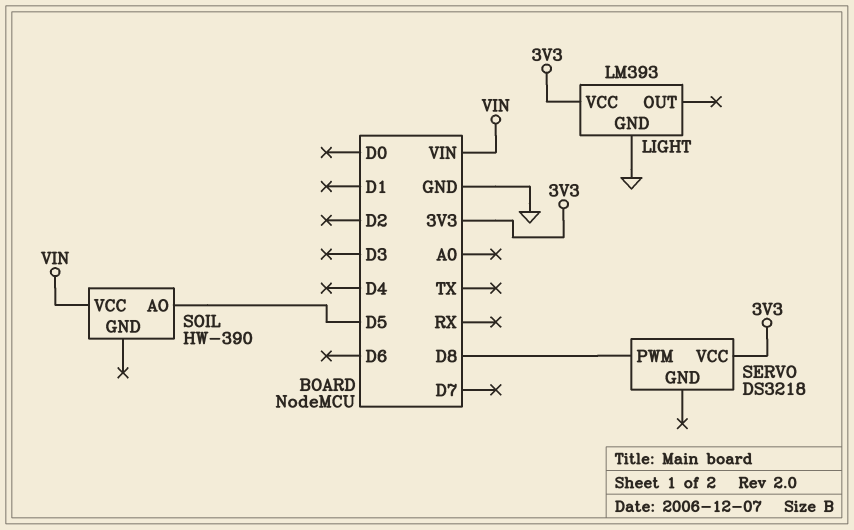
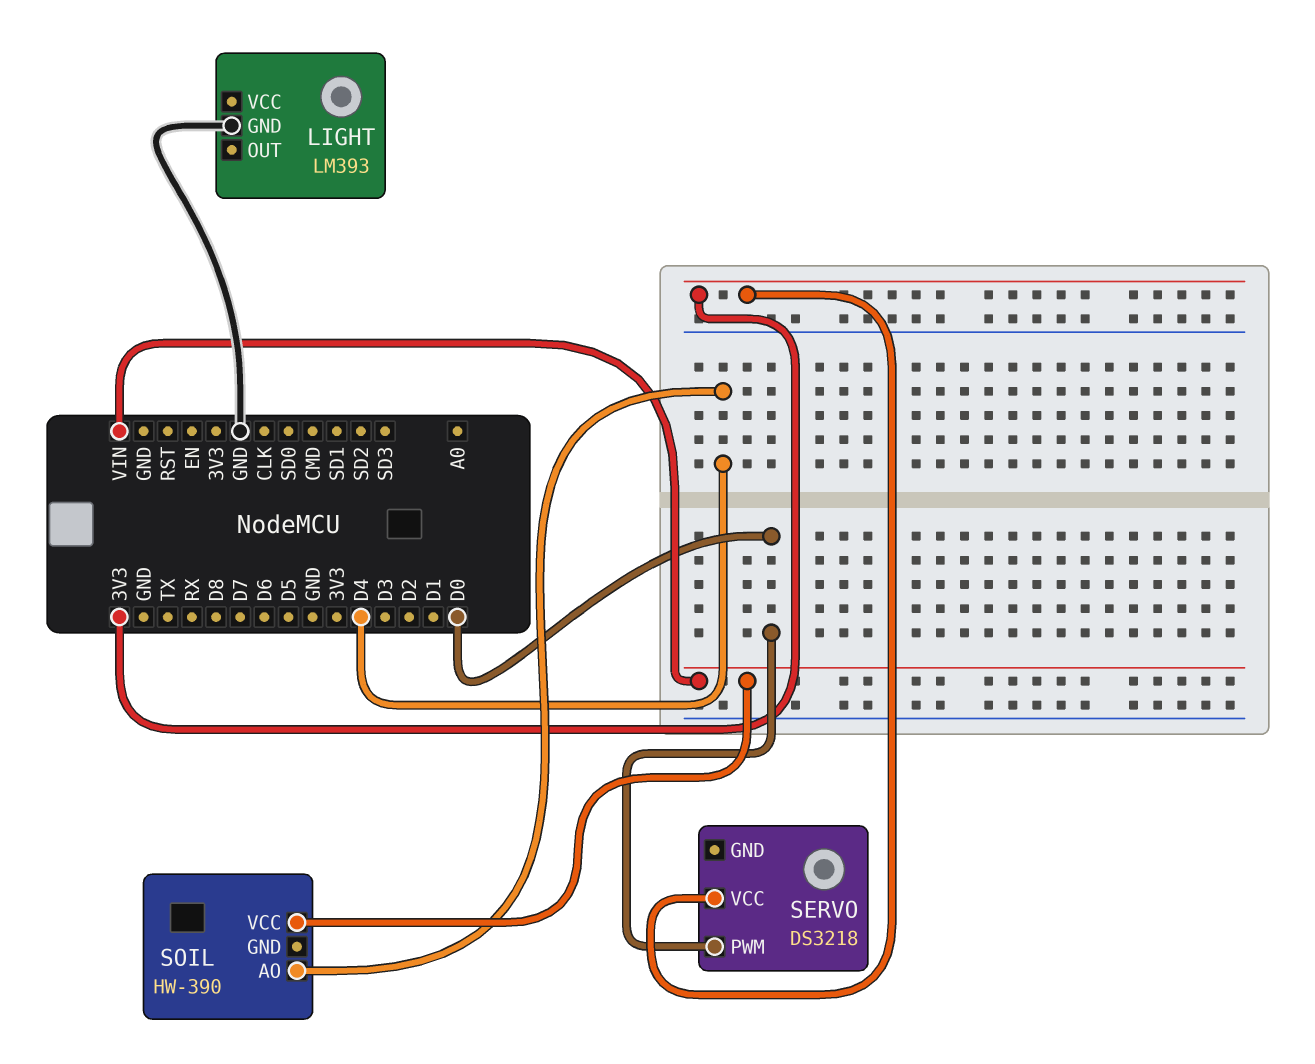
LIGHT pin VCC: 3V3 -> none
SERVO pin PWM: D8 -> D0
SOIL pin AO: D5 -> D4

